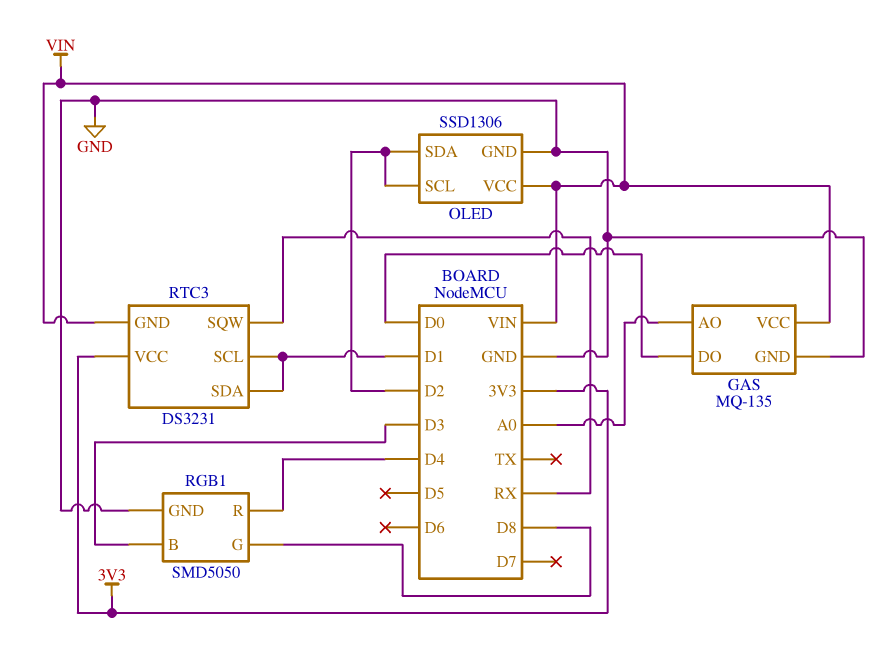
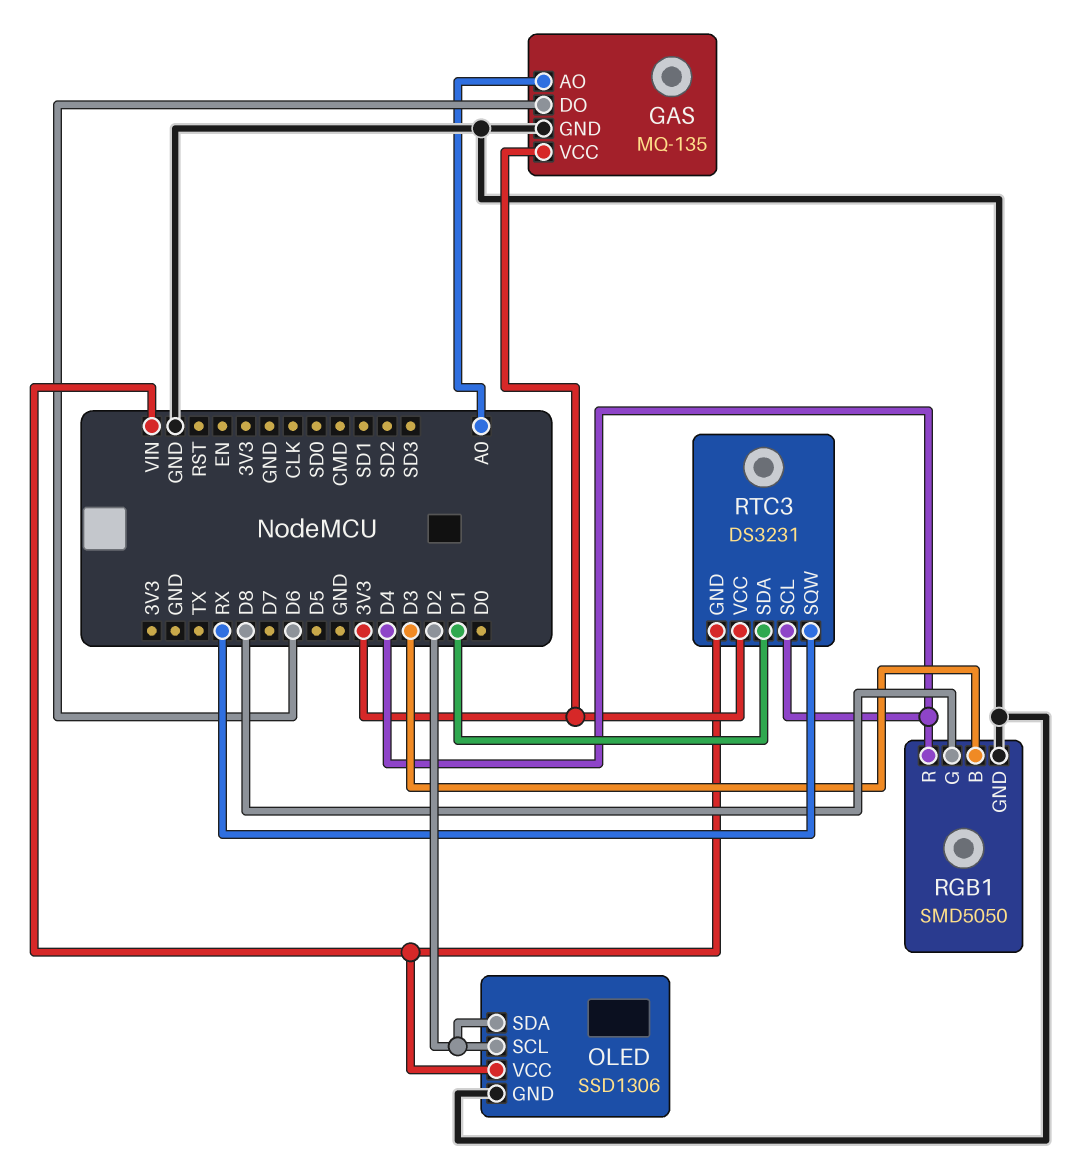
GAS pin DO: D0 -> D6
GAS pin VCC: VIN -> 3V3
RTC3 pin SCL: D1 -> D4

